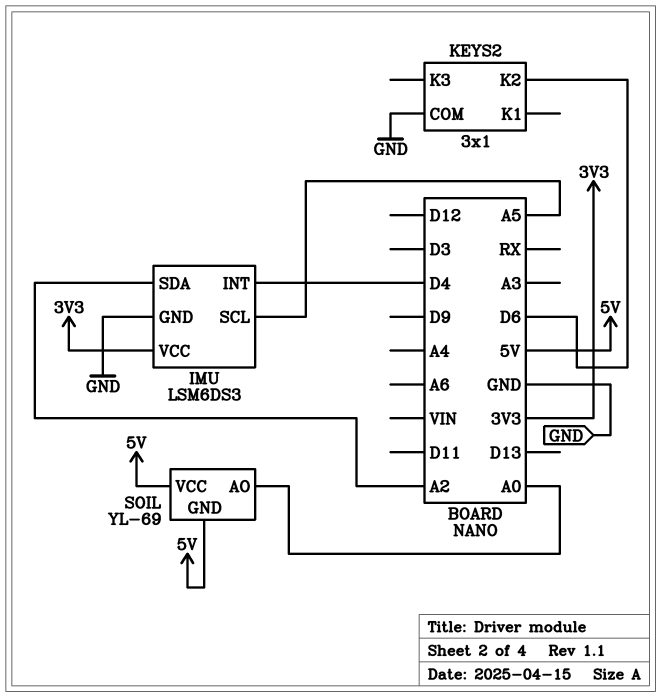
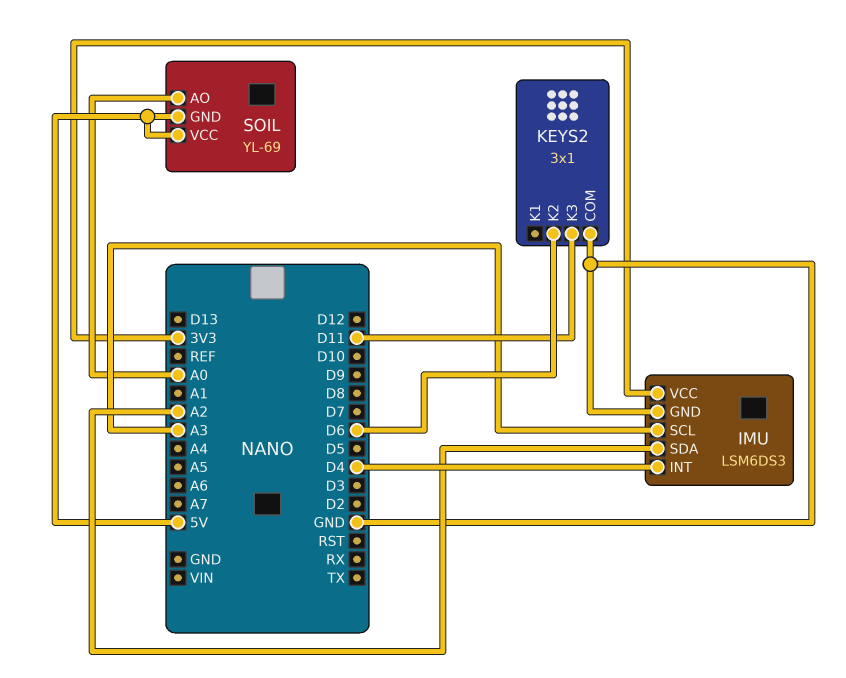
IMU pin SCL: A5 -> A3
KEYS2 pin K3: none -> D11

